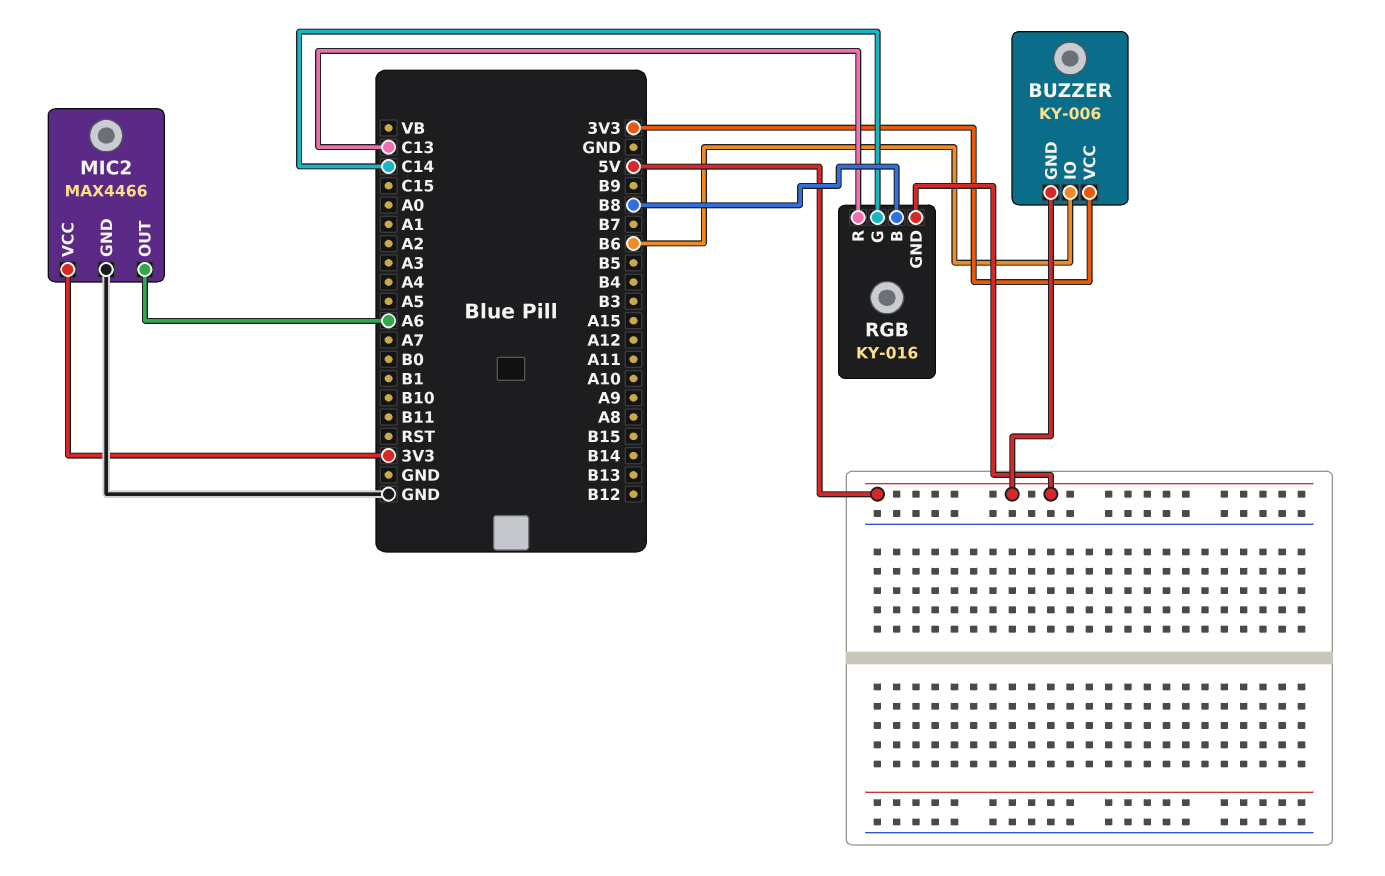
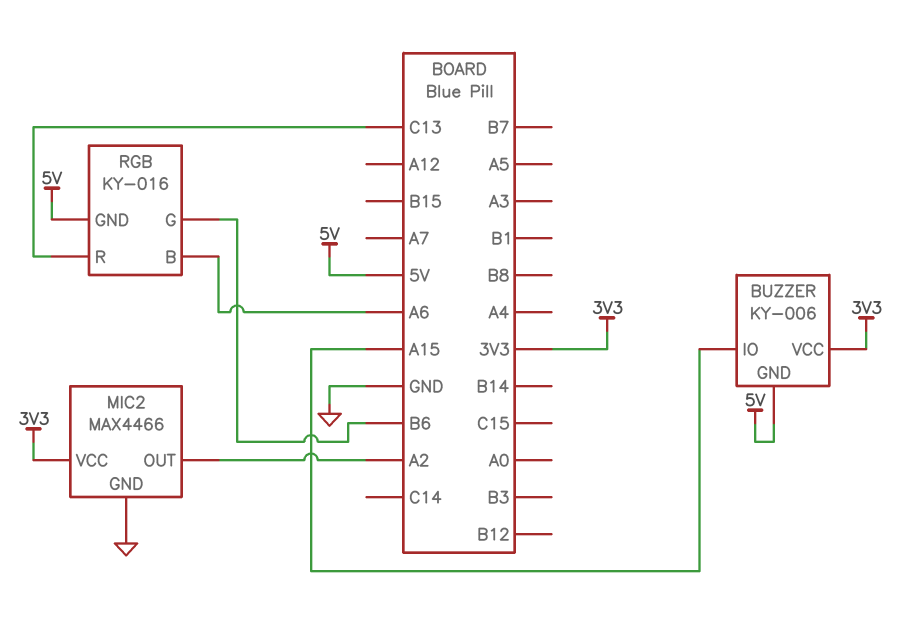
BUZZER pin IO: B6 -> A15
MIC2 pin OUT: A6 -> A2
RGB pin B: B8 -> A6
RGB pin G: C14 -> B6

